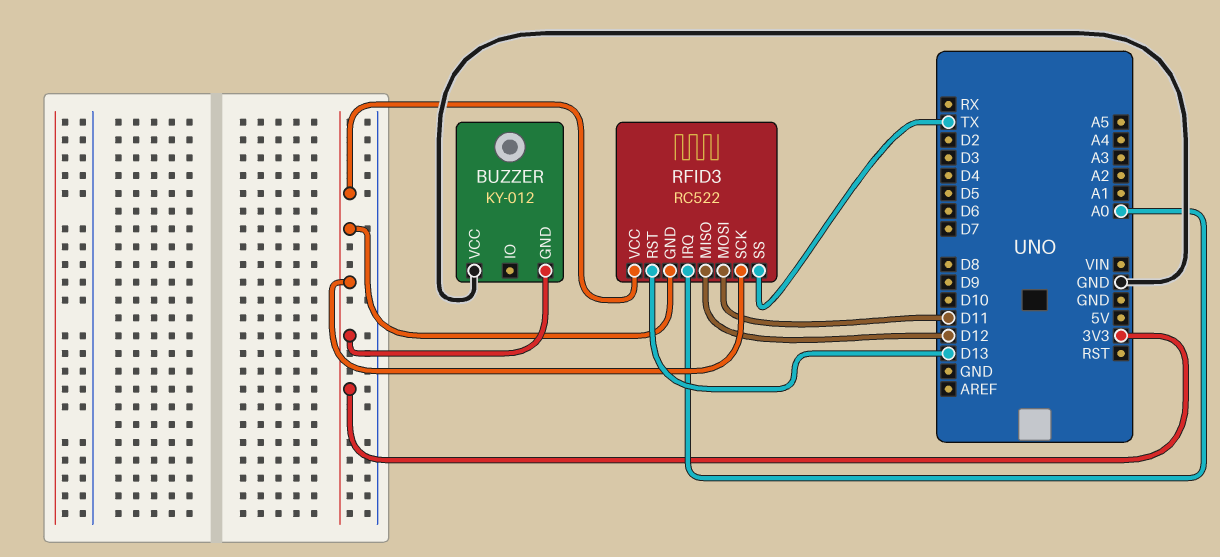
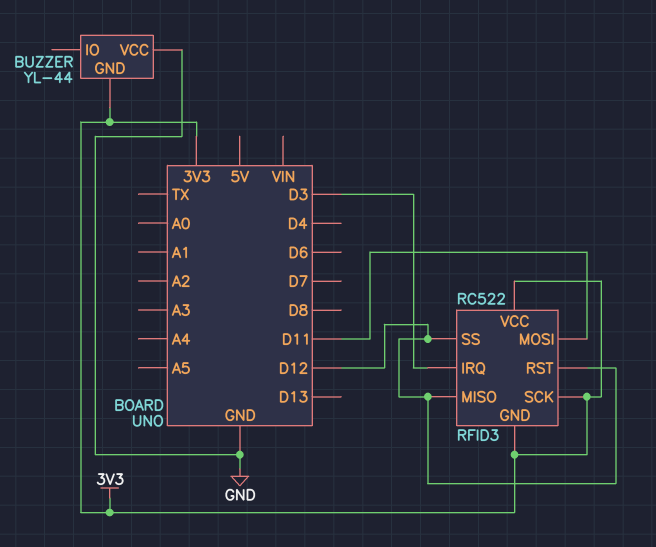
BUZZER: KY-012 -> YL-44
RFID3 pin IRQ: A0 -> D3
RFID3 pin RST: D13 -> D12
RFID3 pin SS: TX -> D12

